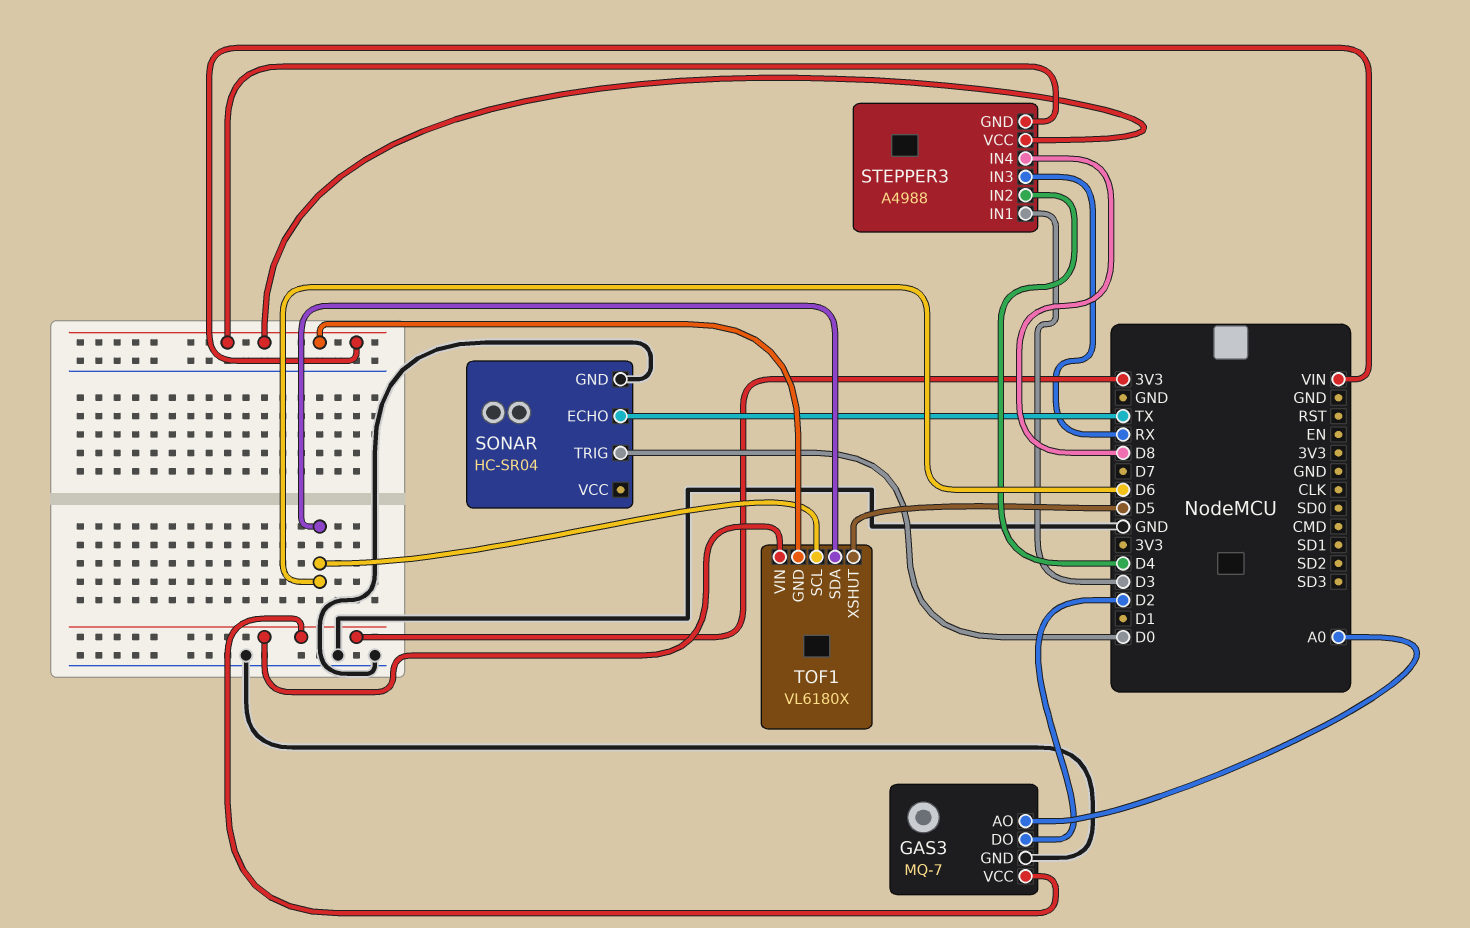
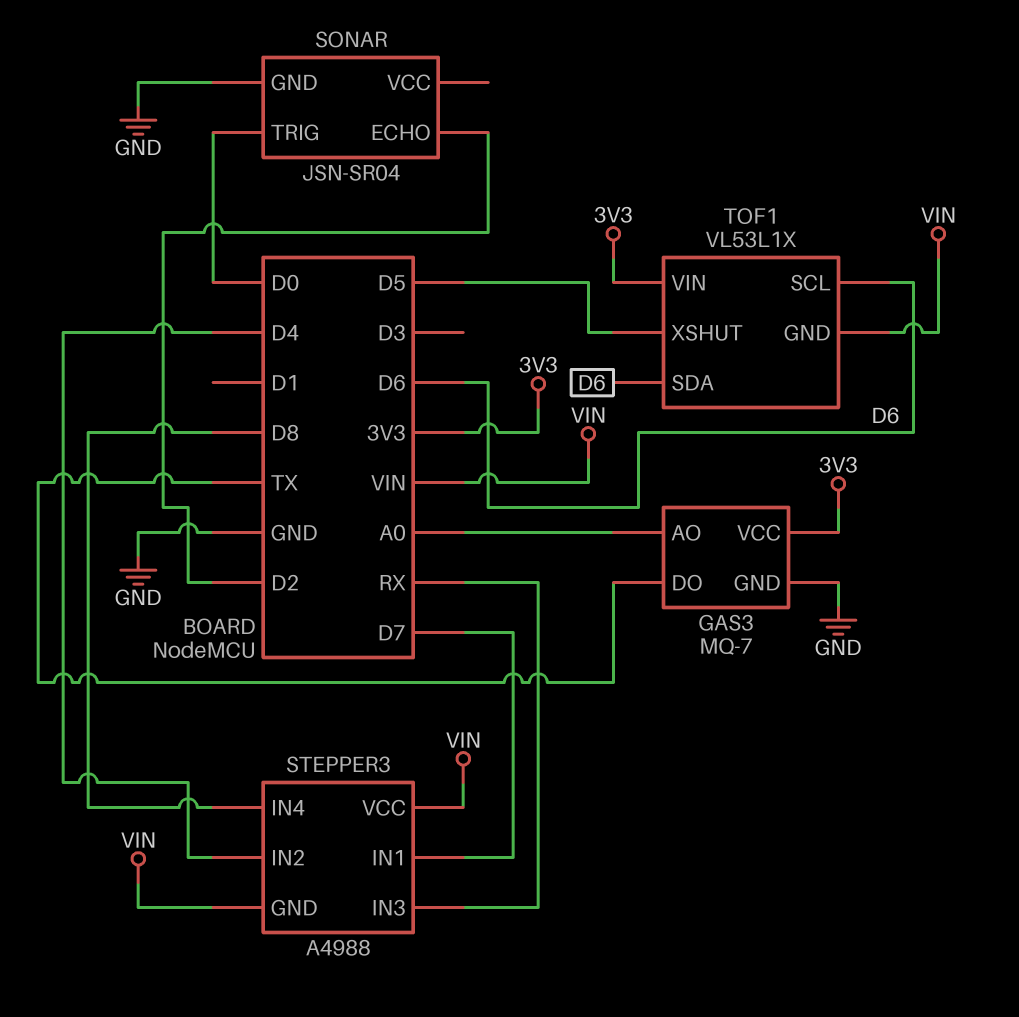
GAS3 pin DO: D2 -> TX
SONAR: HC-SR04 -> JSN-SR04
SONAR pin ECHO: TX -> D2
STEPPER3 pin IN1: D3 -> D7
TOF1: VL6180X -> VL53L1X

